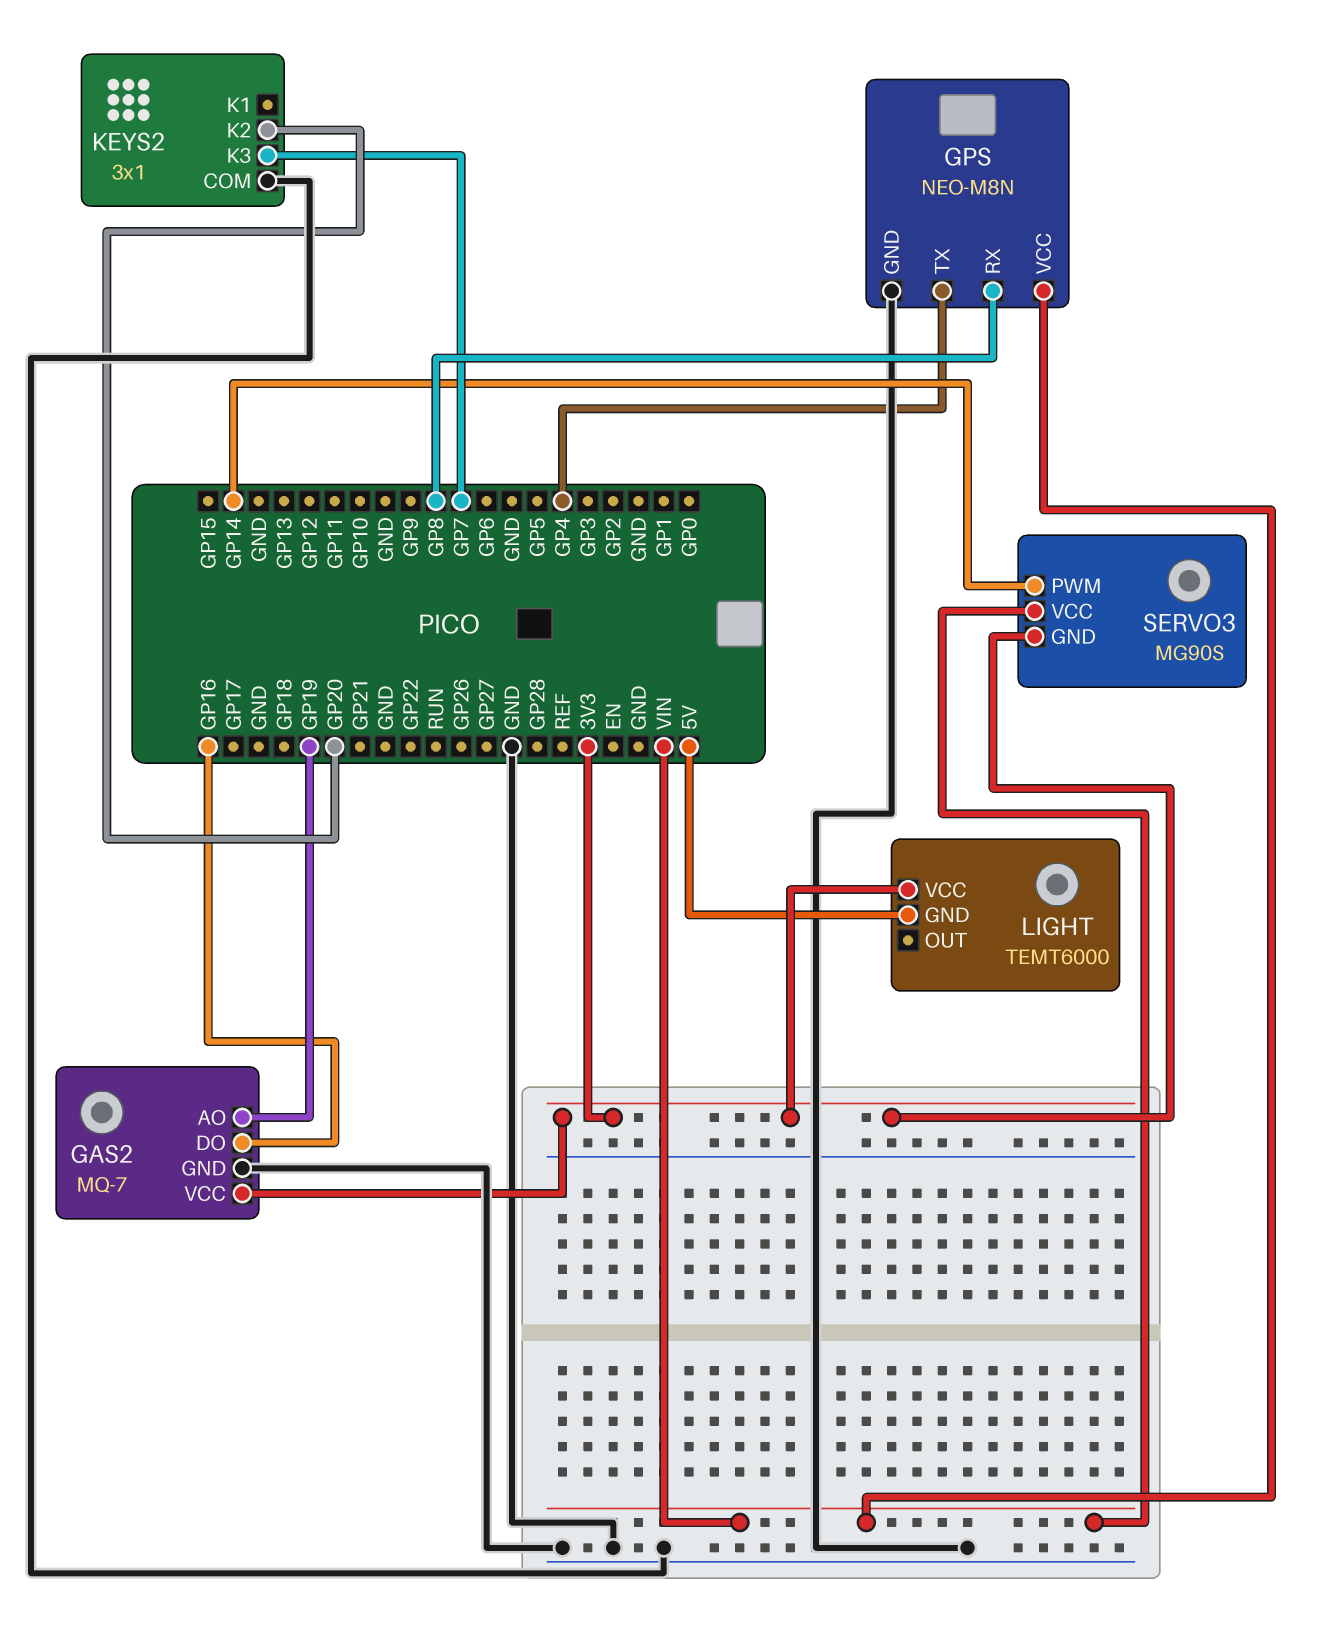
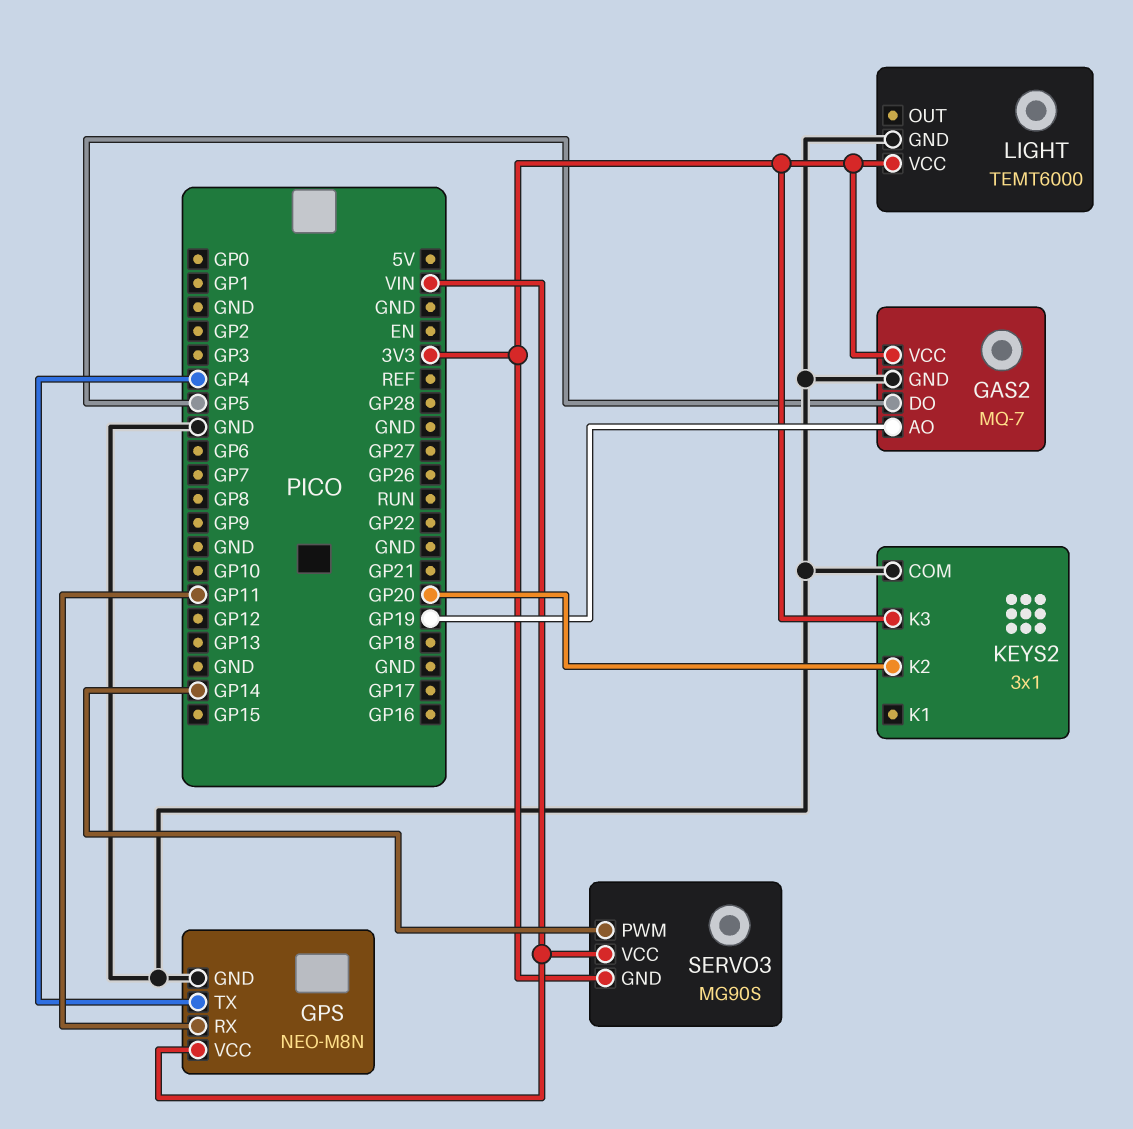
GAS2 pin DO: GP16 -> GP5
GPS pin RX: GP8 -> GP11
KEYS2 pin K3: GP7 -> 3V3
LIGHT pin GND: 5V -> GND

